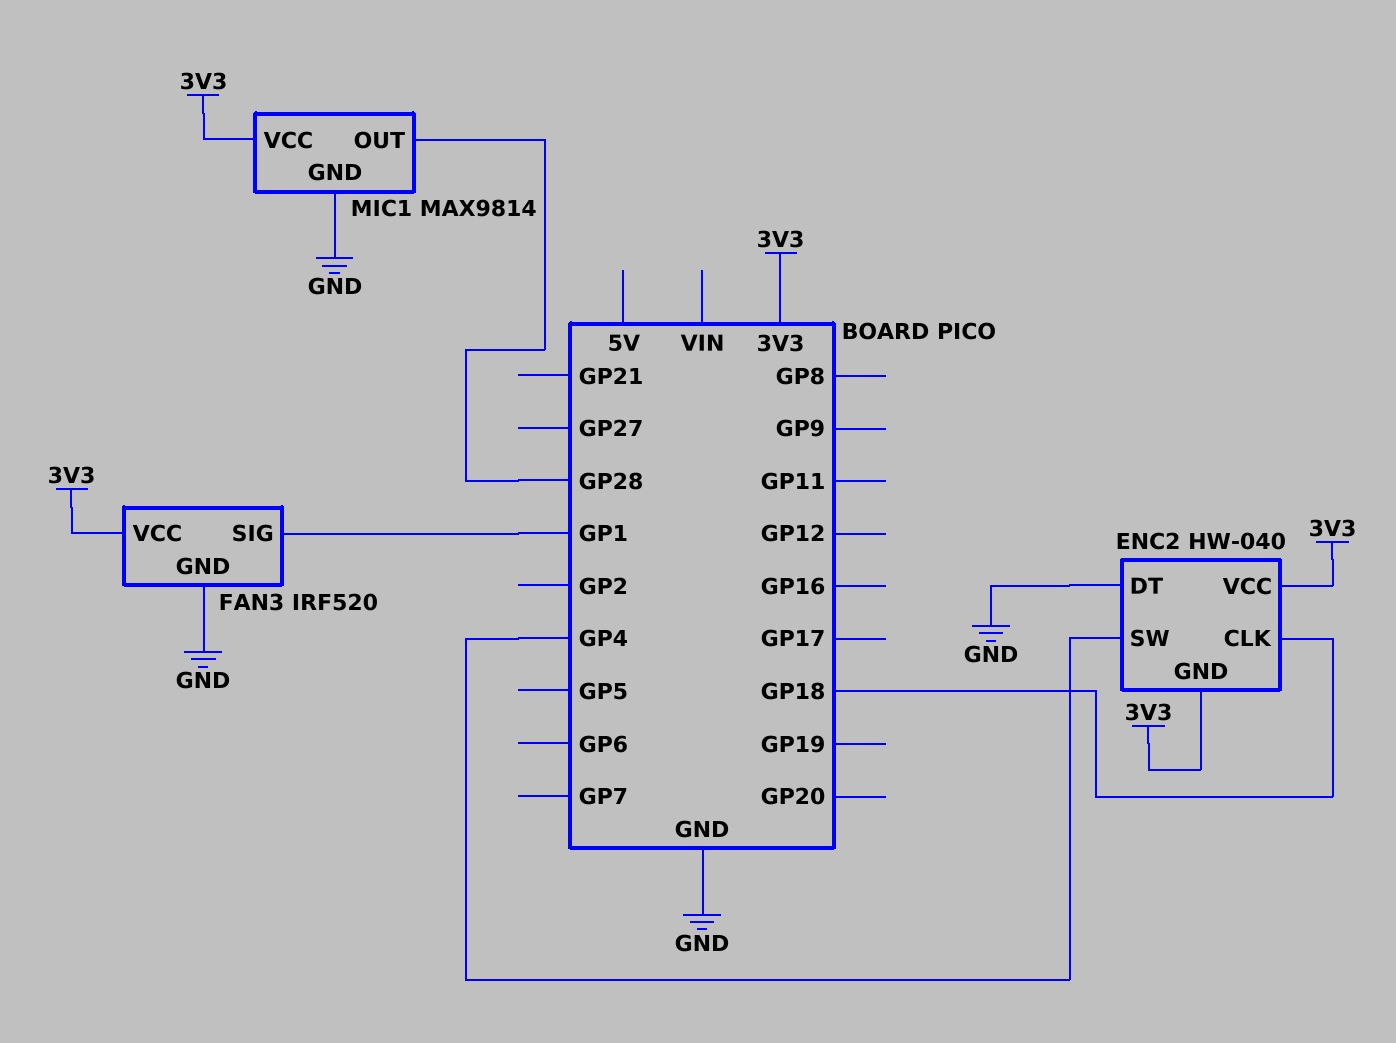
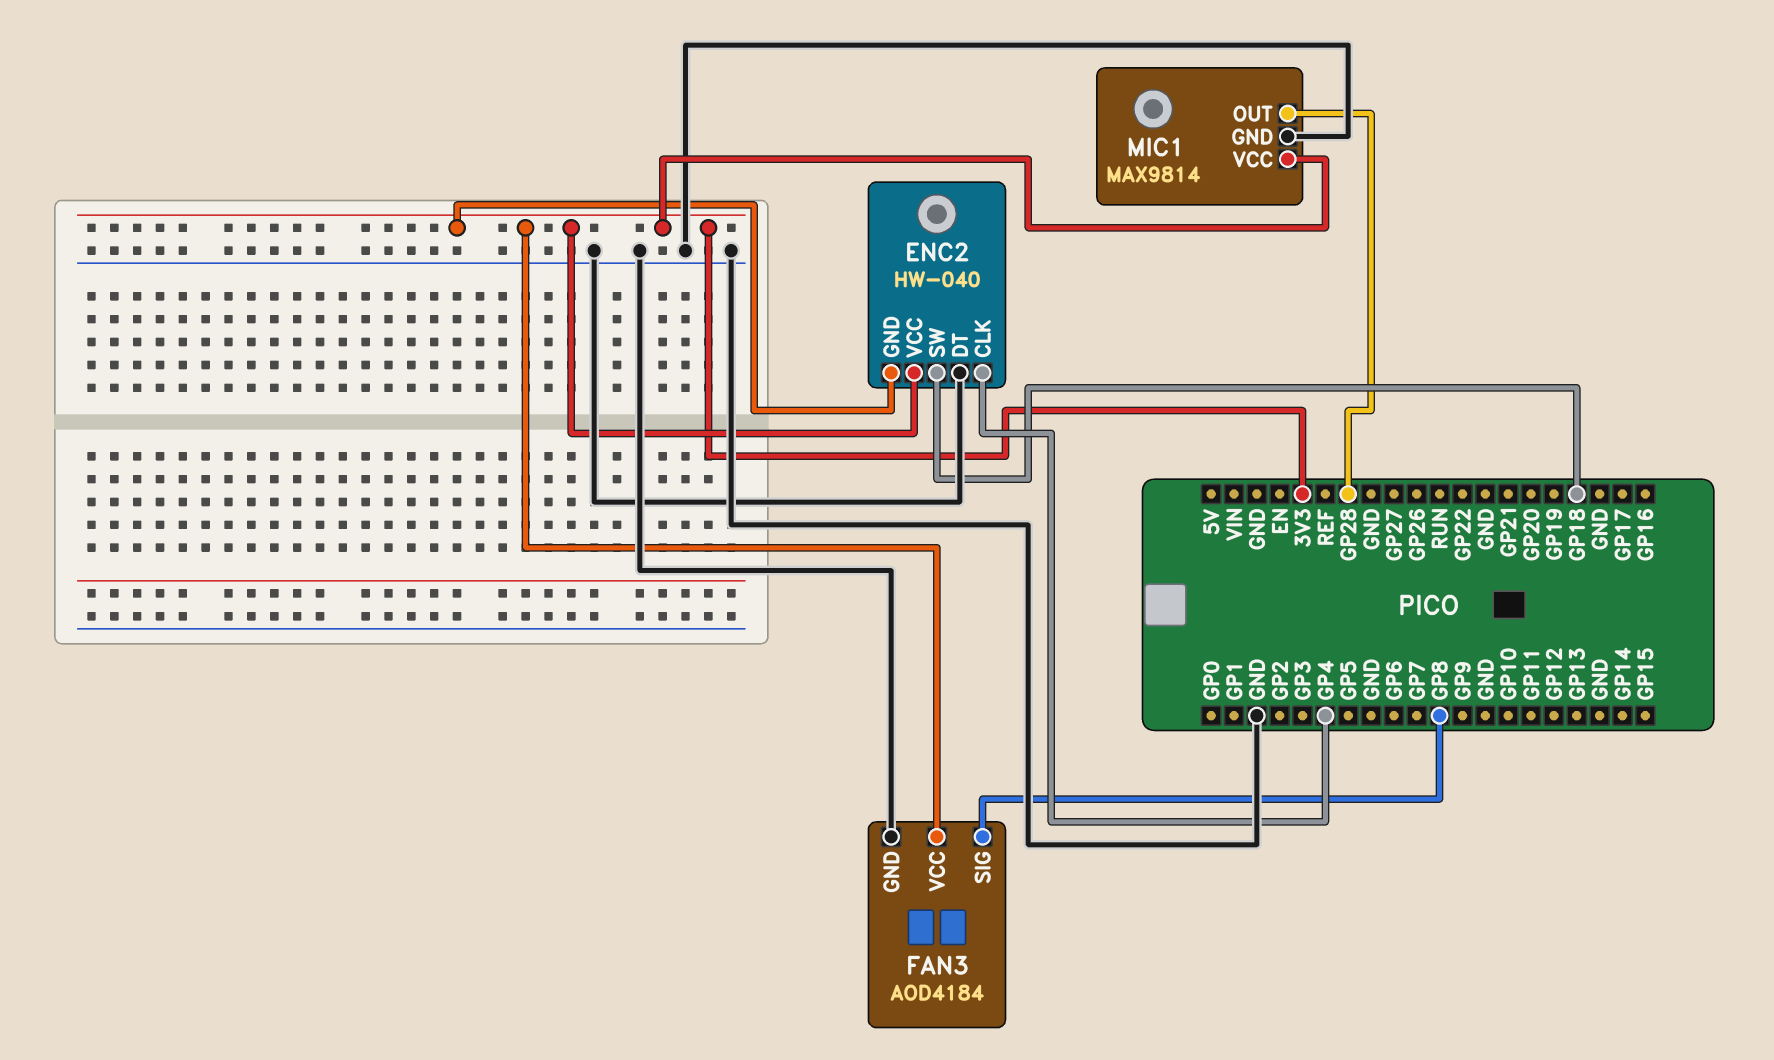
ENC2 pin CLK: GP18 -> GP4
ENC2 pin SW: GP4 -> GP18
FAN3: IRF520 -> AOD4184
FAN3 pin SIG: GP1 -> GP8

